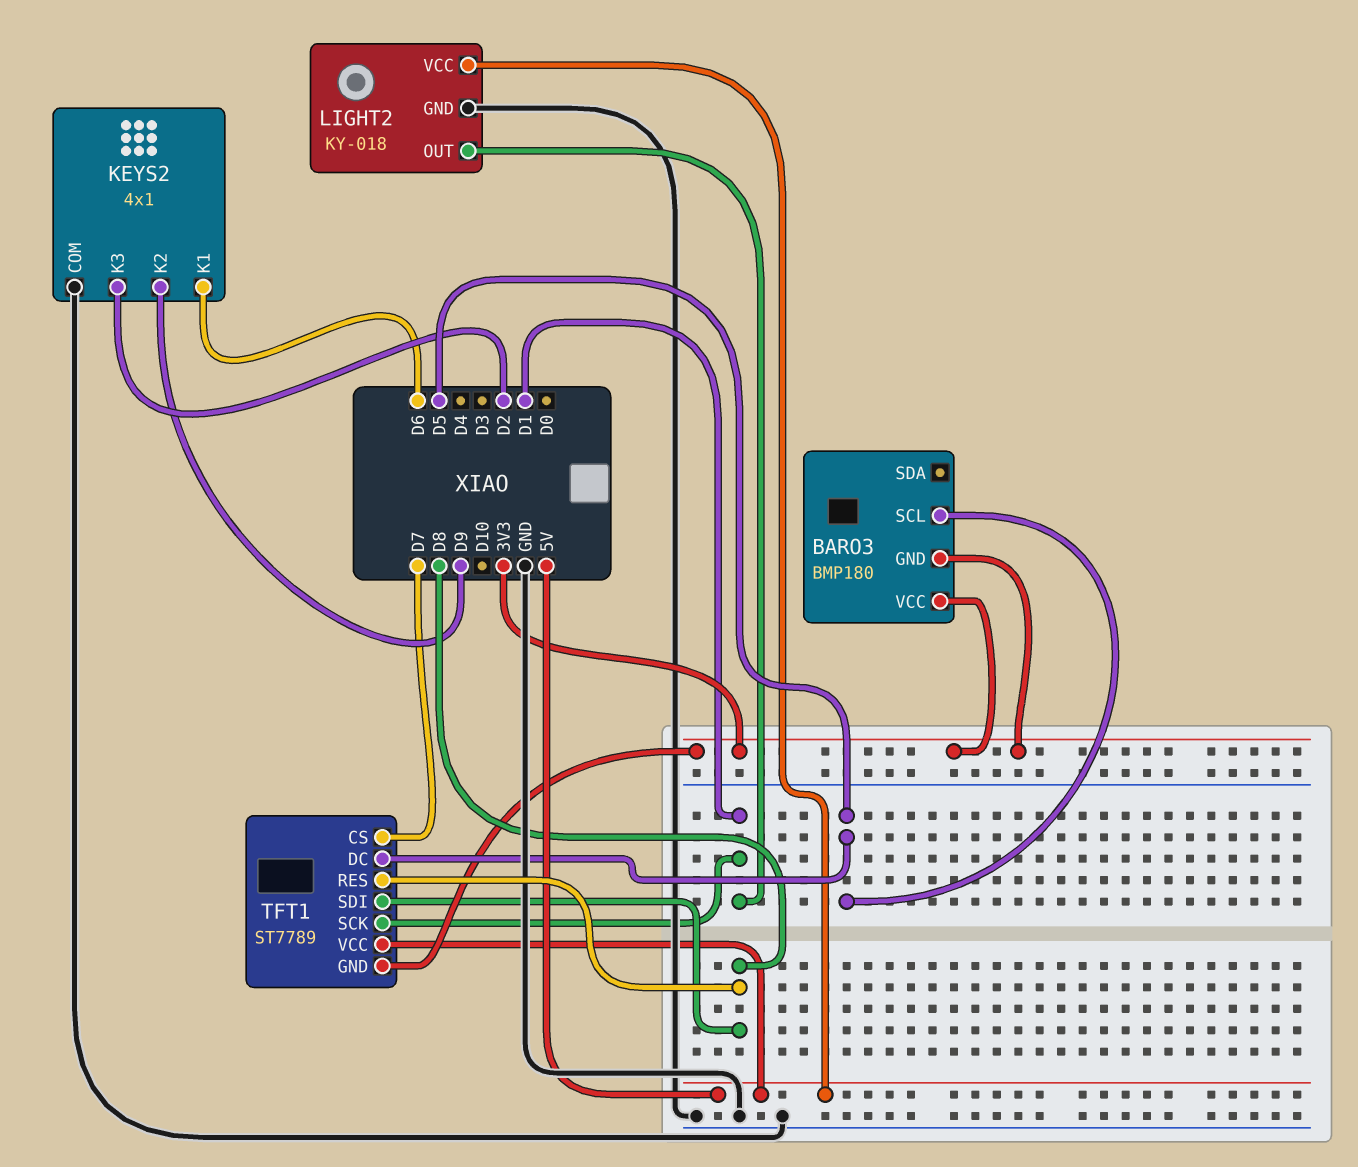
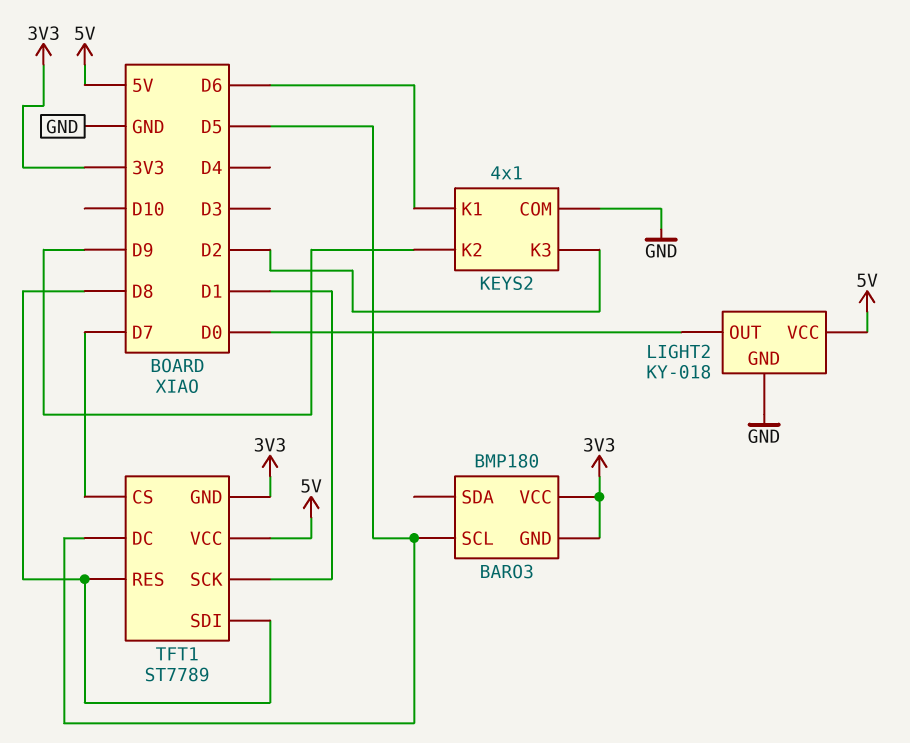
LIGHT2 pin OUT: D1 -> D0

